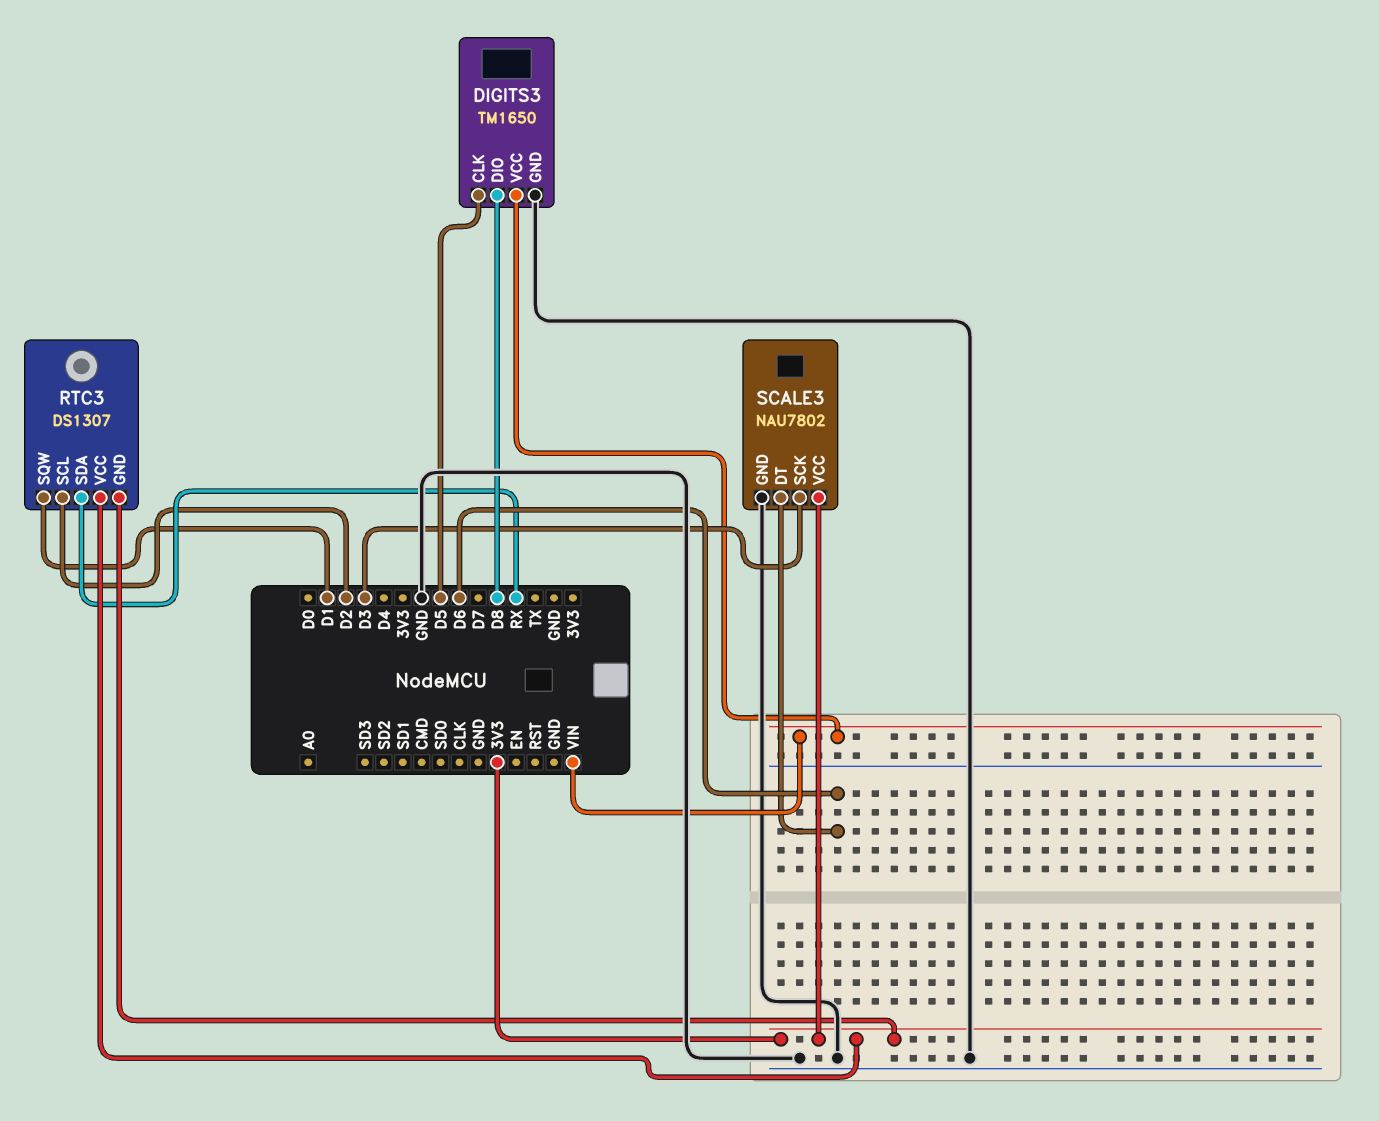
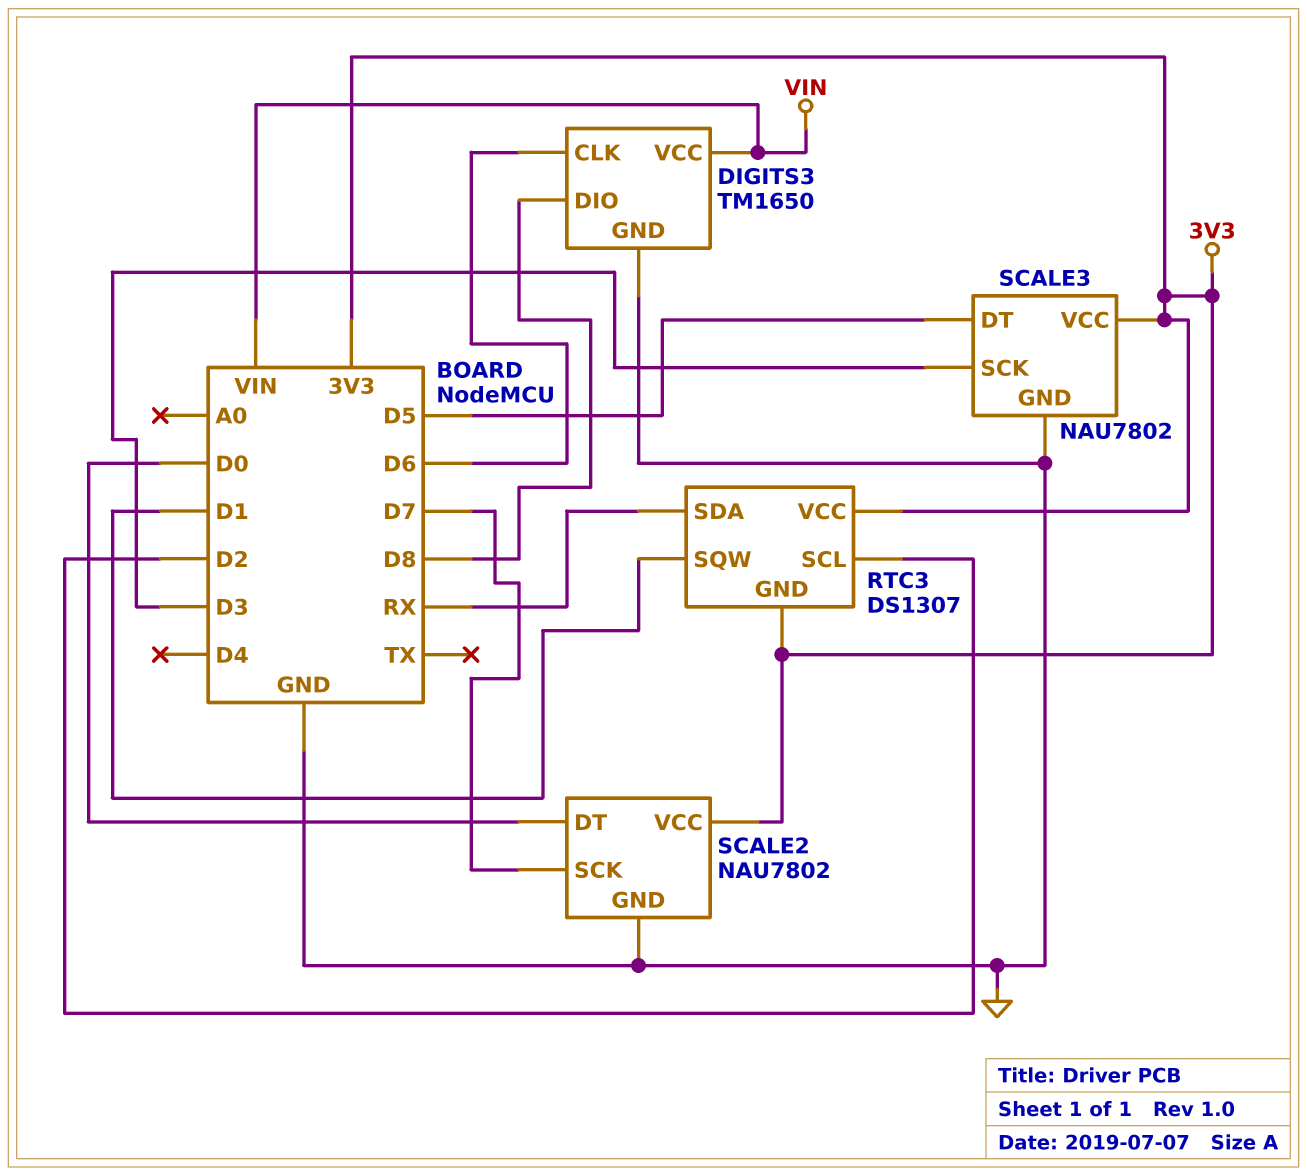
DIGITS3 pin CLK: D5 -> D6
SCALE2: none -> NAU7802
SCALE2 pin DT: none -> D0
SCALE2 pin GND: none -> GND
SCALE2 pin SCK: none -> D7
SCALE2 pin VCC: none -> 3V3
SCALE3 pin DT: D6 -> D5

